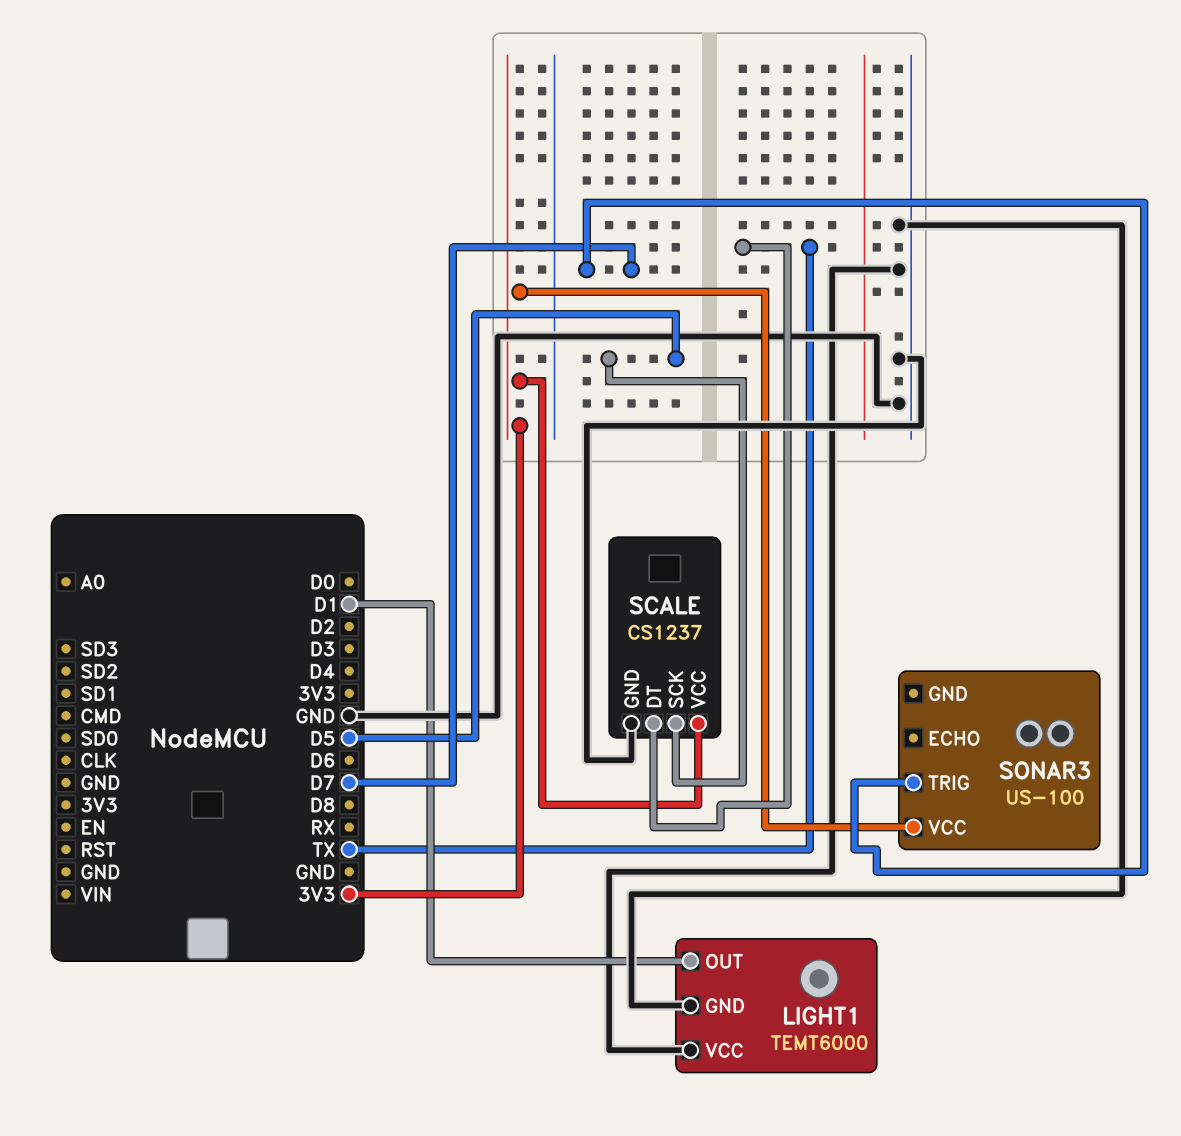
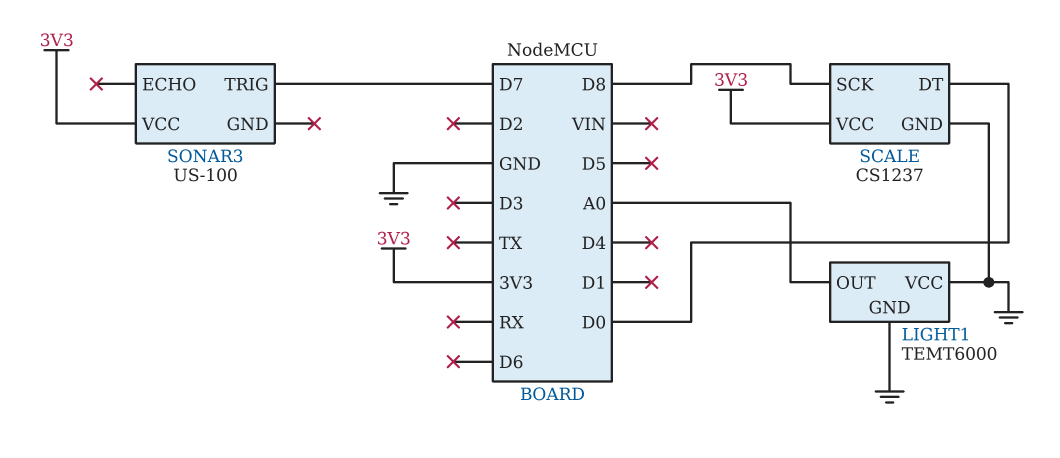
LIGHT1 pin OUT: D1 -> A0
SCALE pin DT: TX -> D0
SCALE pin SCK: D5 -> D8

